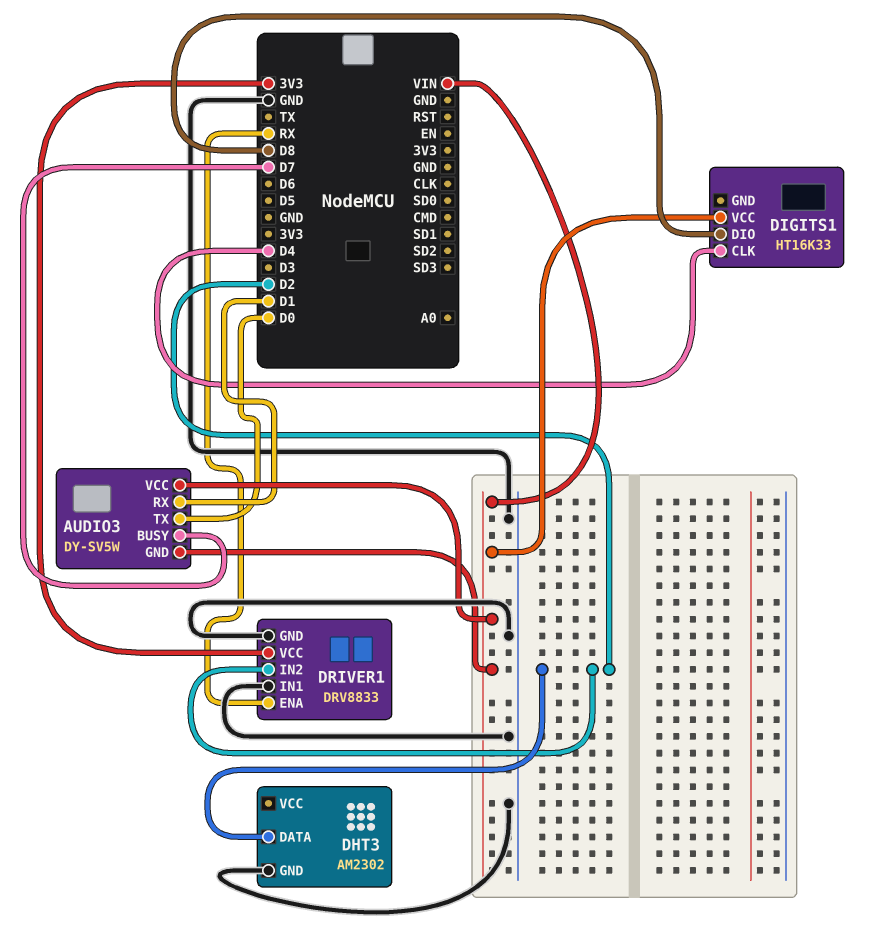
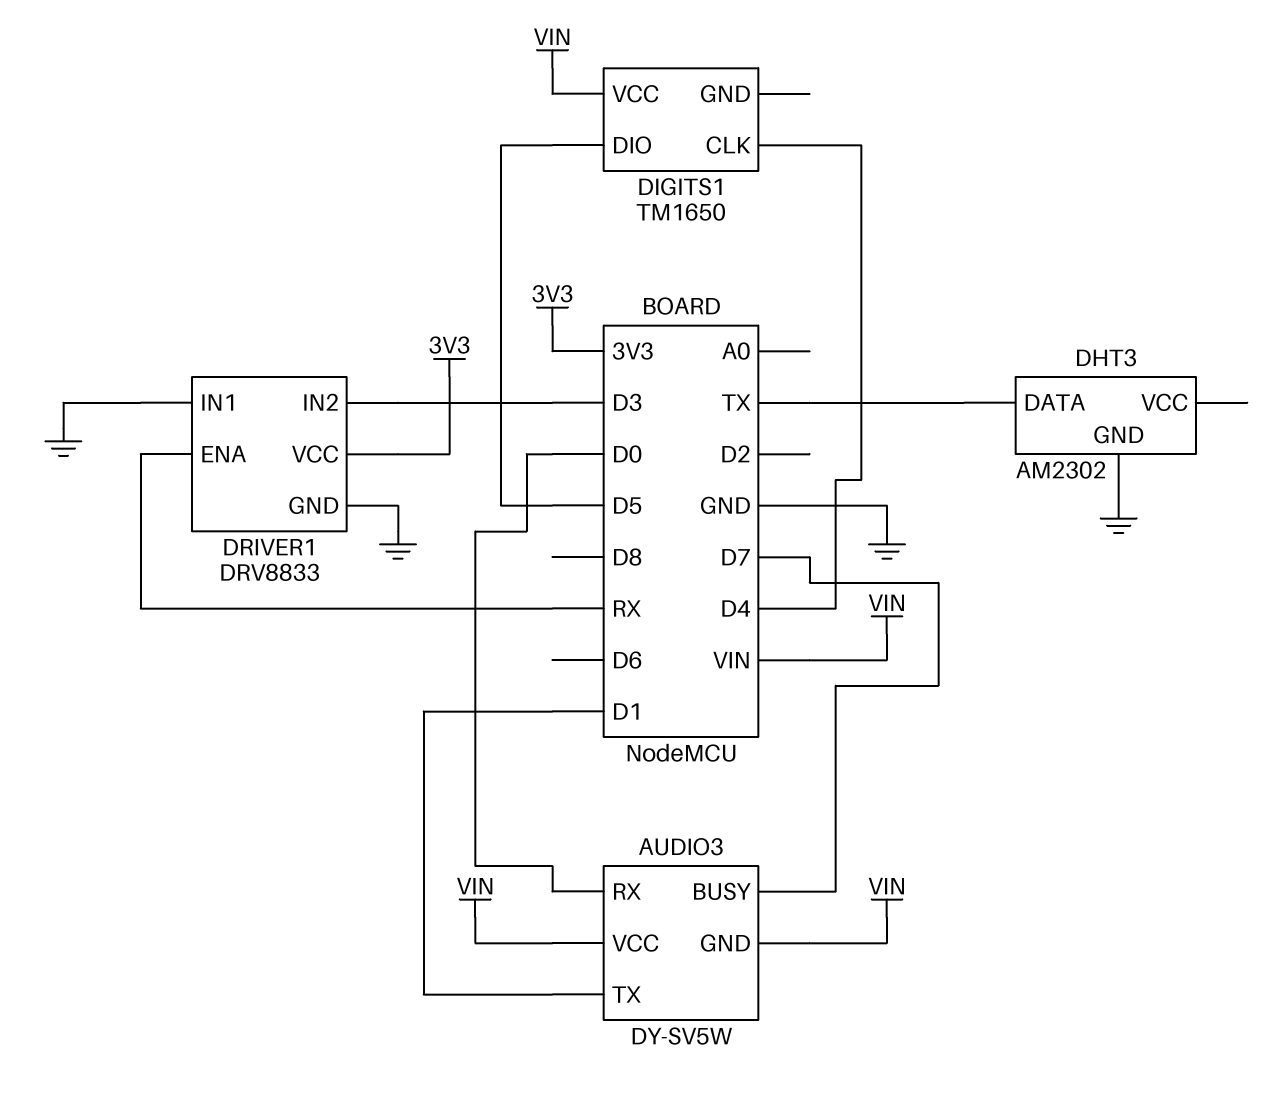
AUDIO3 pin RX: D1 -> D0
AUDIO3 pin TX: D0 -> D1
DHT3 pin DATA: D2 -> TX
DIGITS1: HT16K33 -> TM1650
DIGITS1 pin DIO: D8 -> D5
DRIVER1 pin IN2: D2 -> D3

